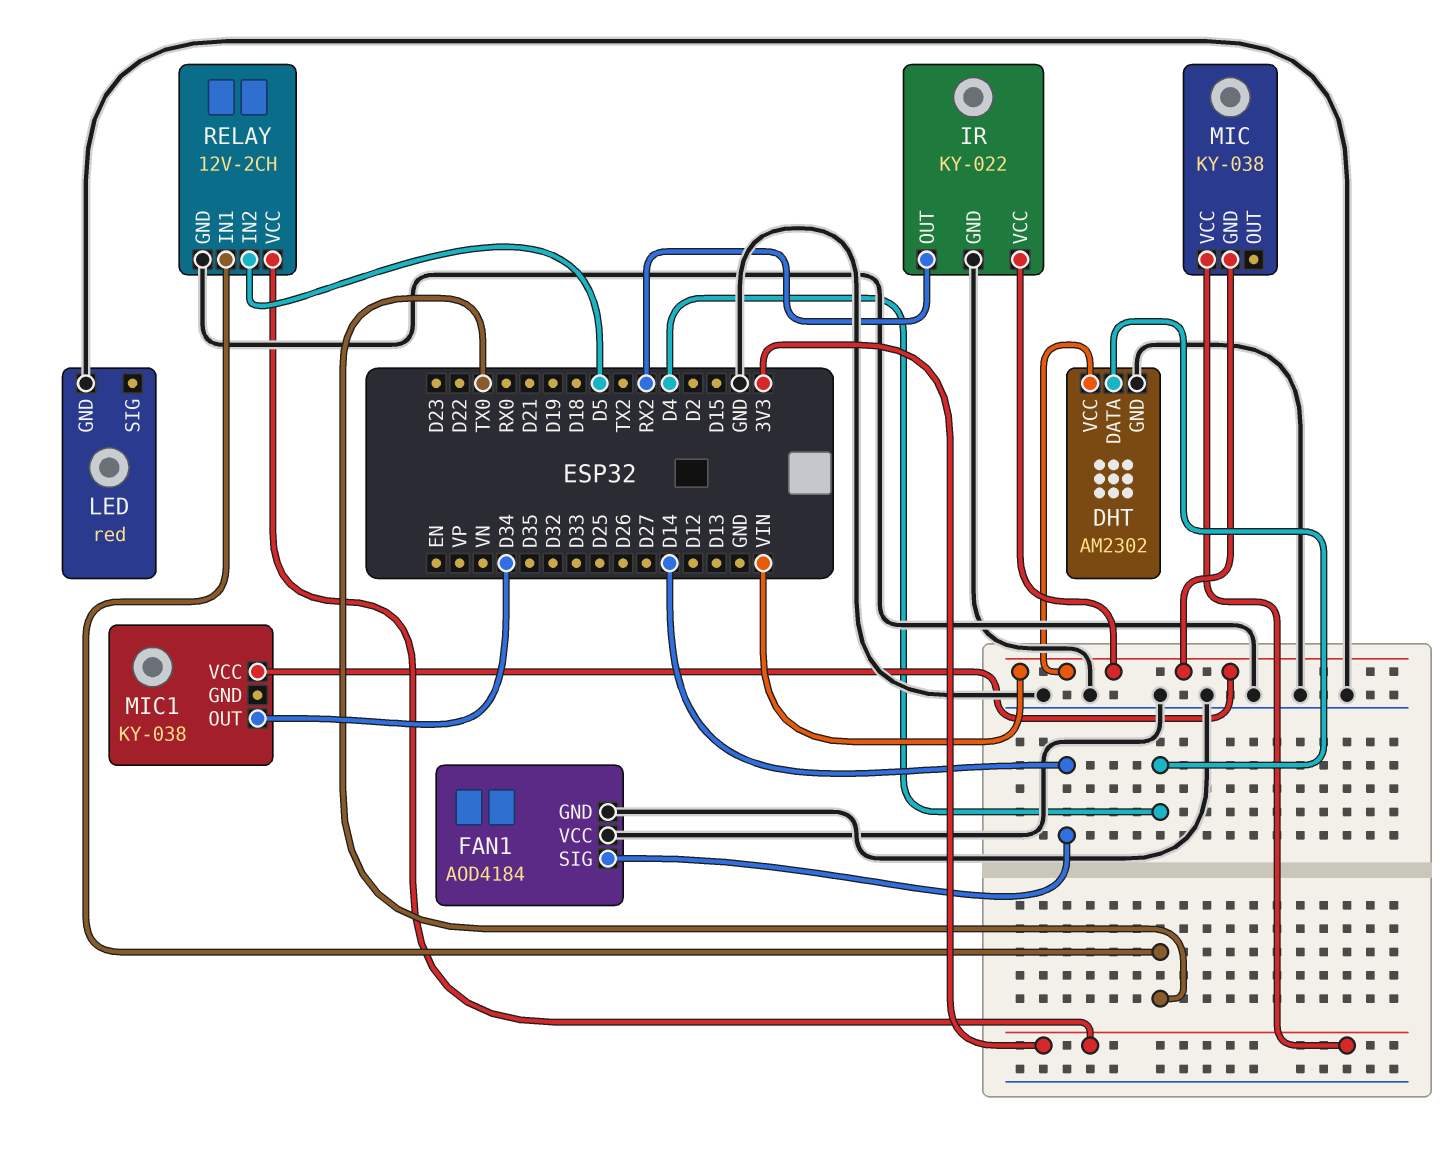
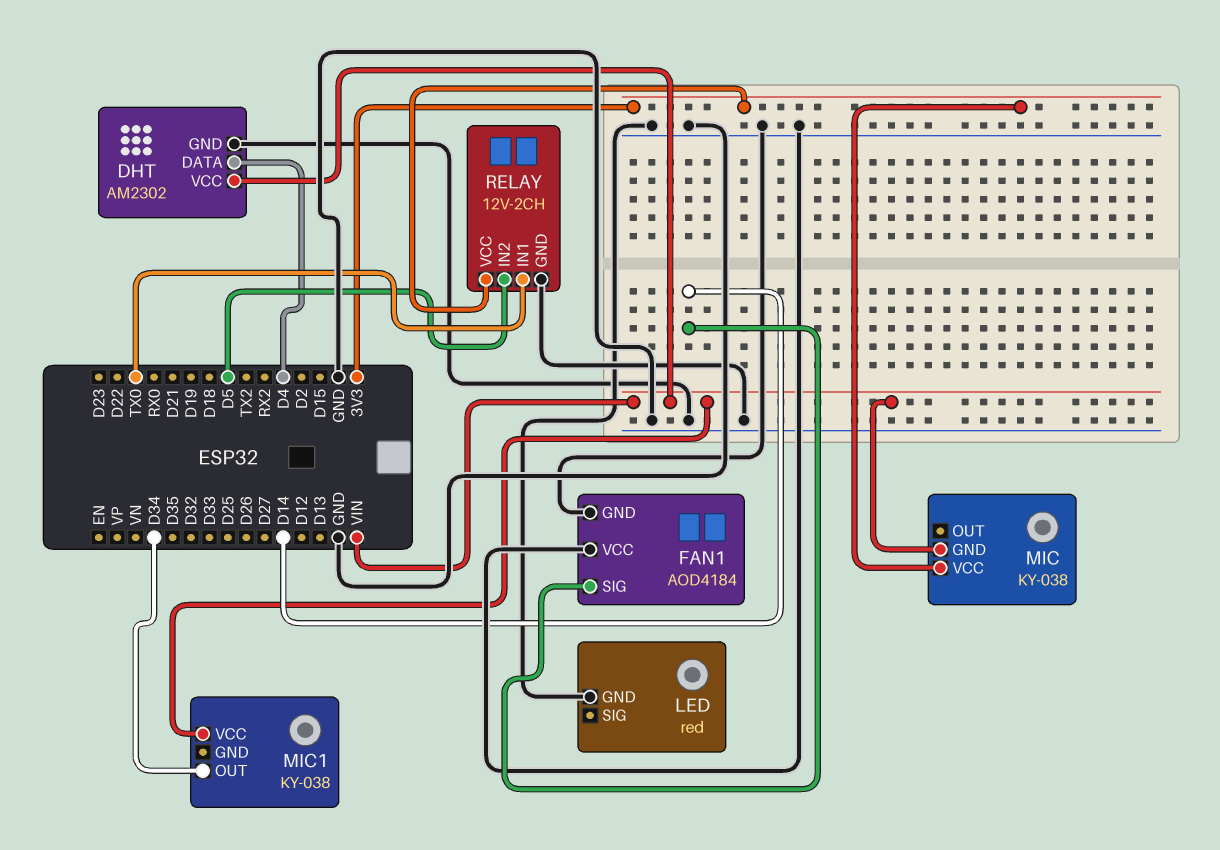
IR: KY-022 -> none
IR pin GND: GND -> none
IR pin OUT: RX2 -> none
IR pin VCC: VIN -> none

